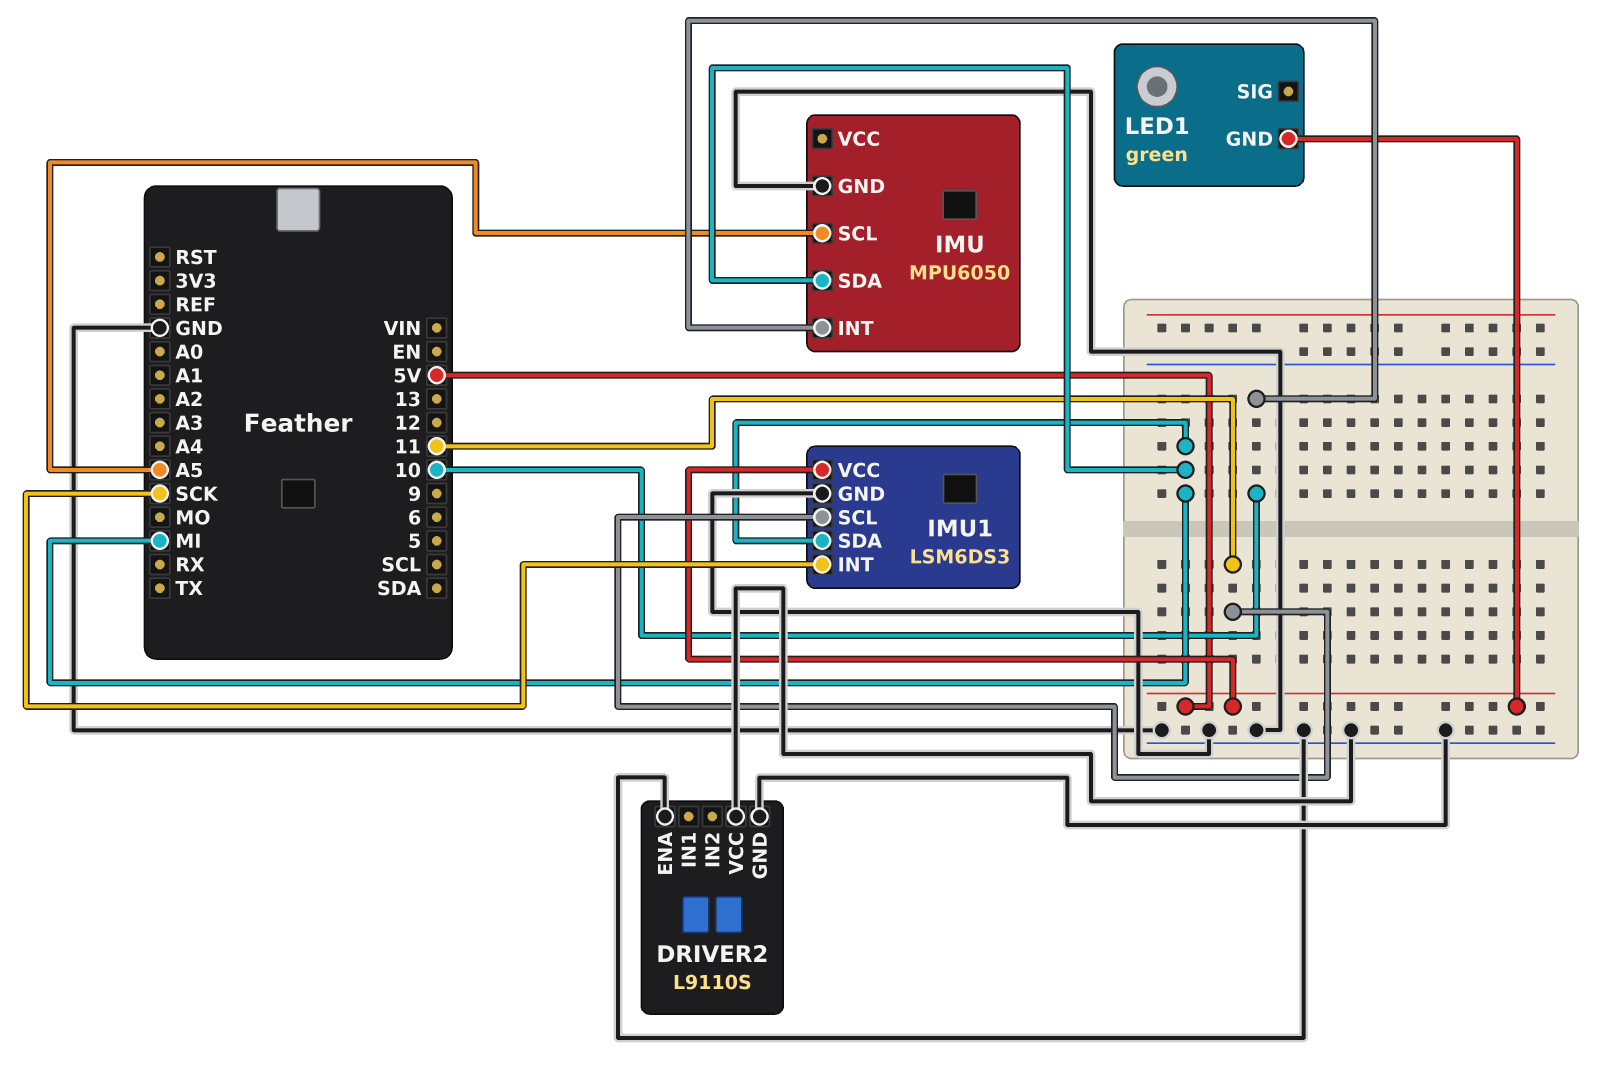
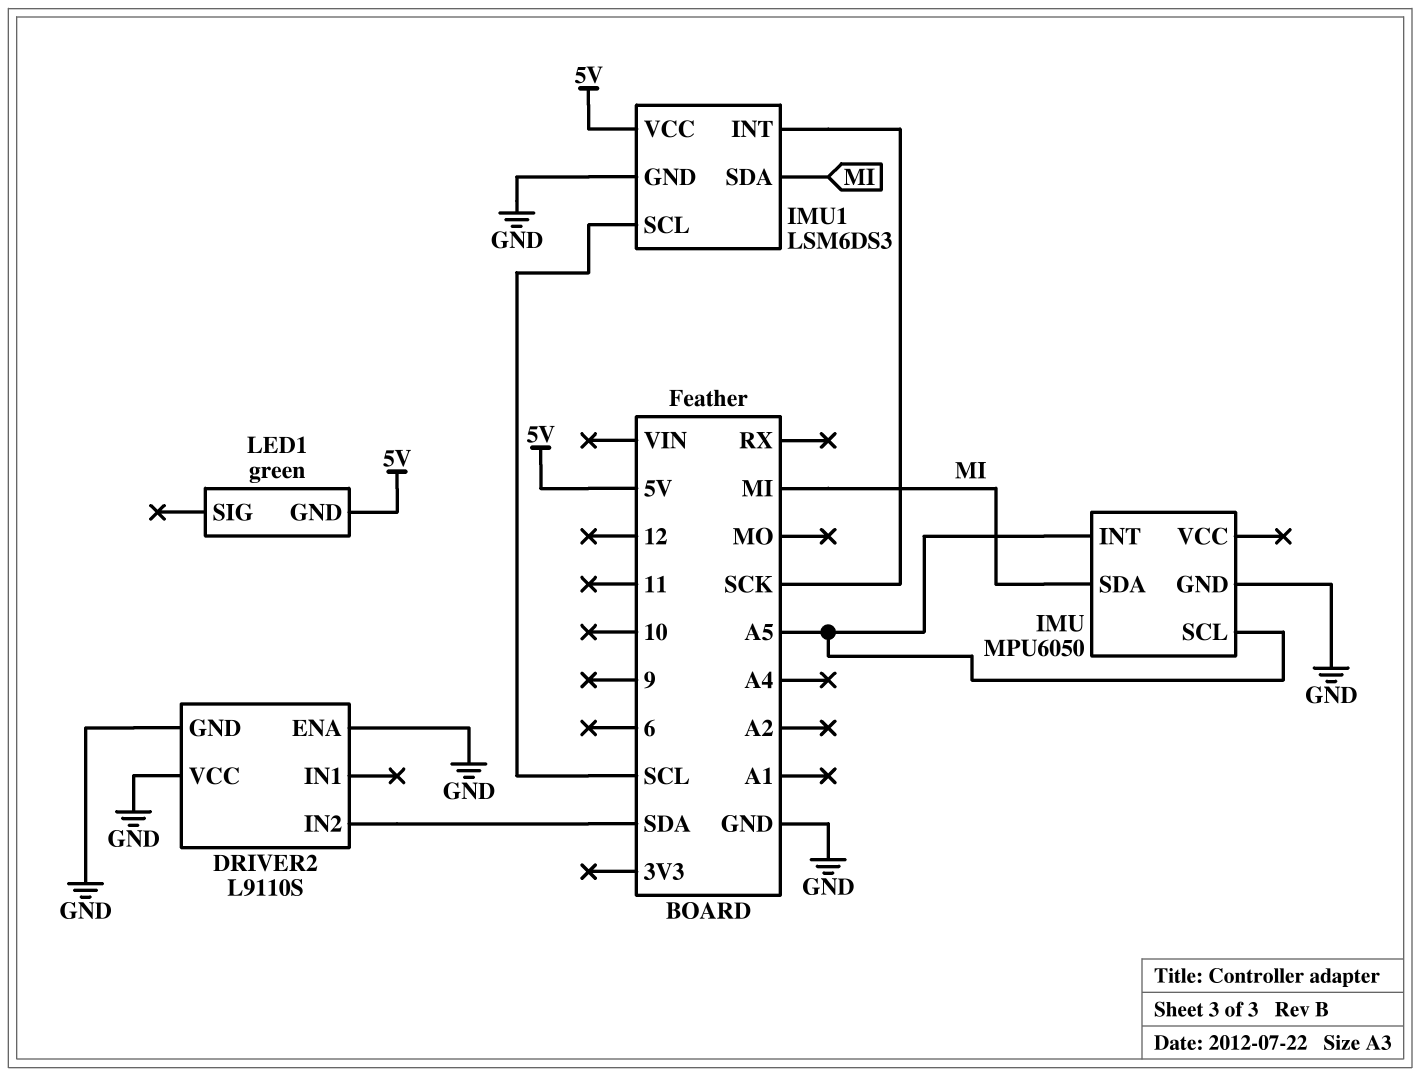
DRIVER2 pin IN2: none -> SDA
IMU pin INT: 10 -> A5
IMU1 pin SCL: 11 -> SCL

